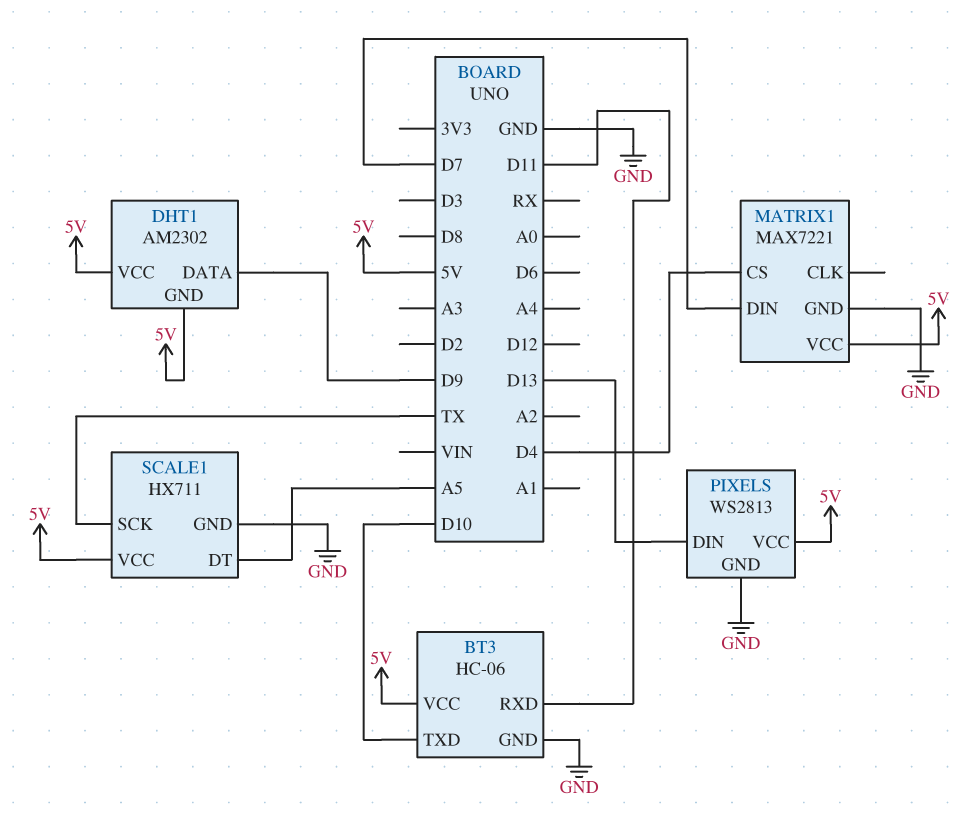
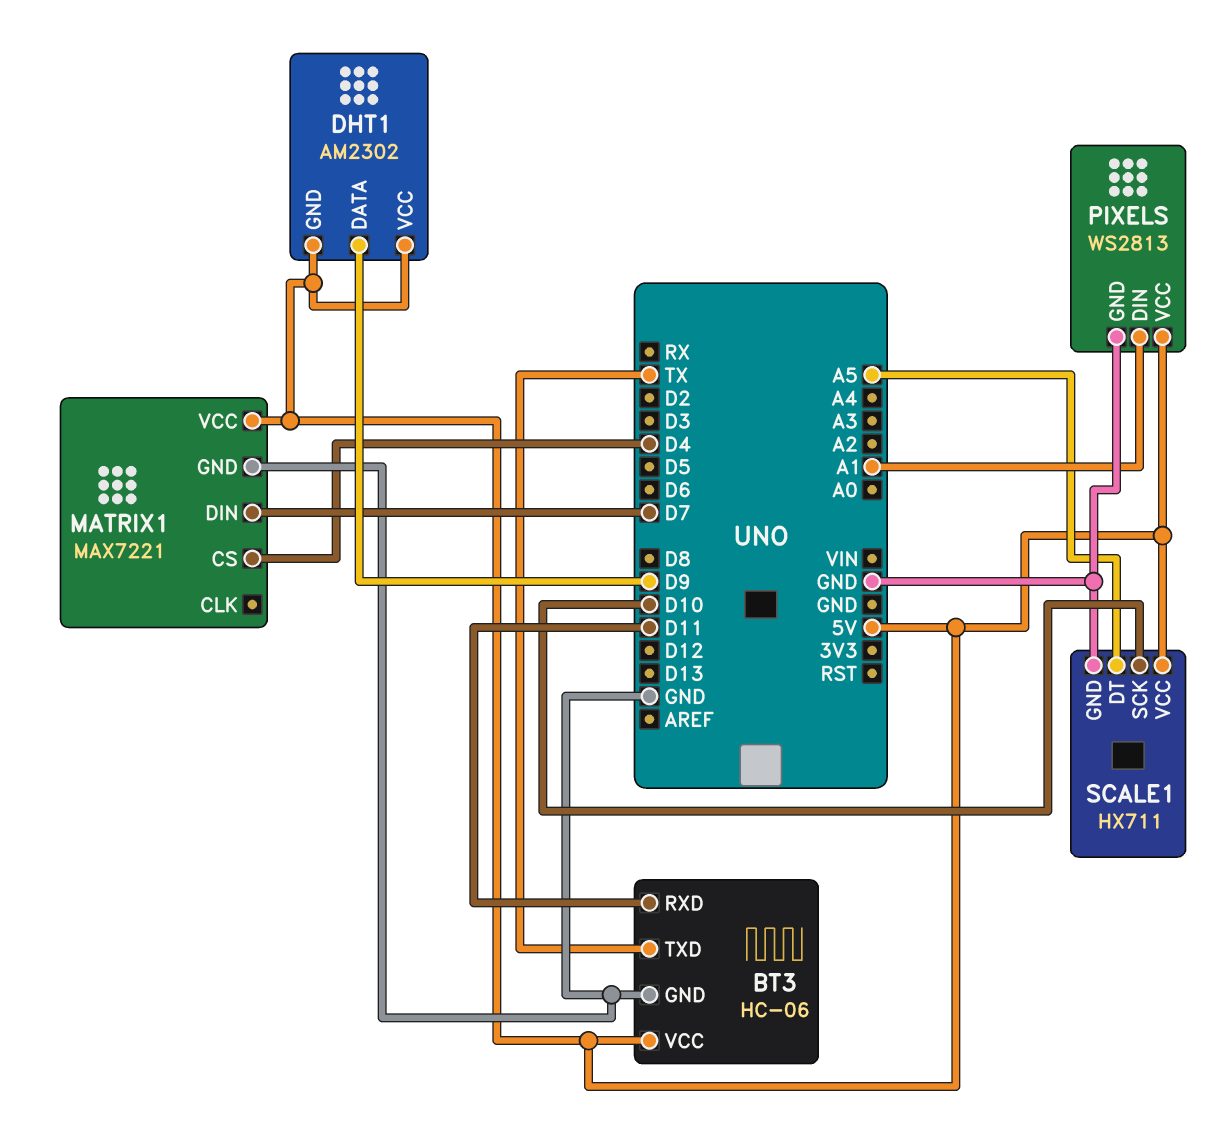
BT3 pin TXD: D10 -> TX
PIXELS pin DIN: D13 -> A1
SCALE1 pin SCK: TX -> D10

